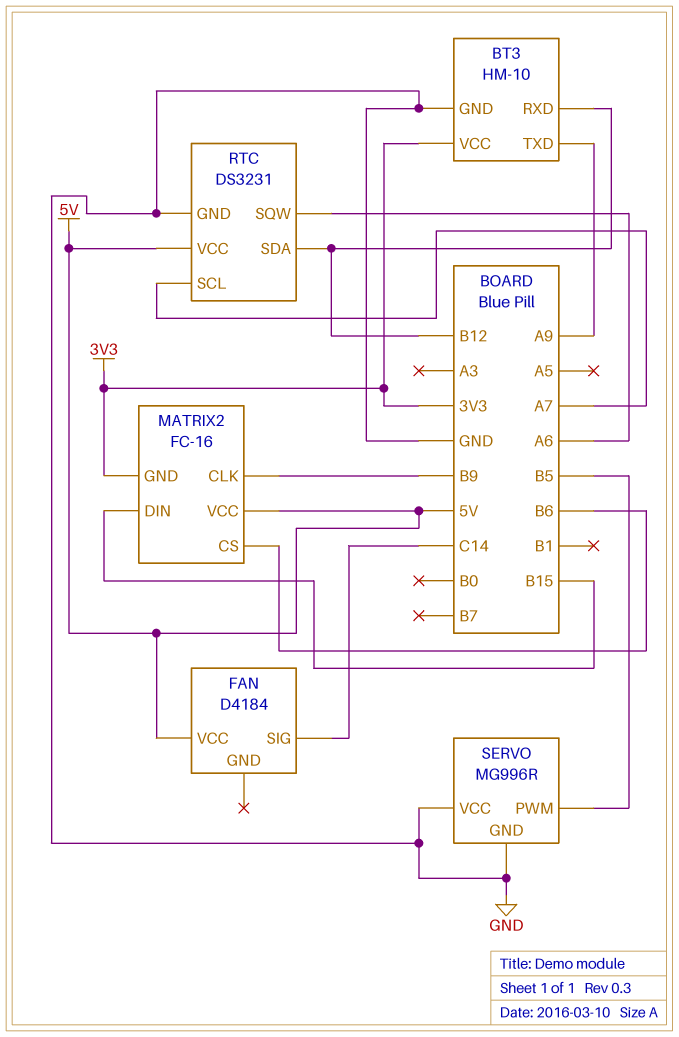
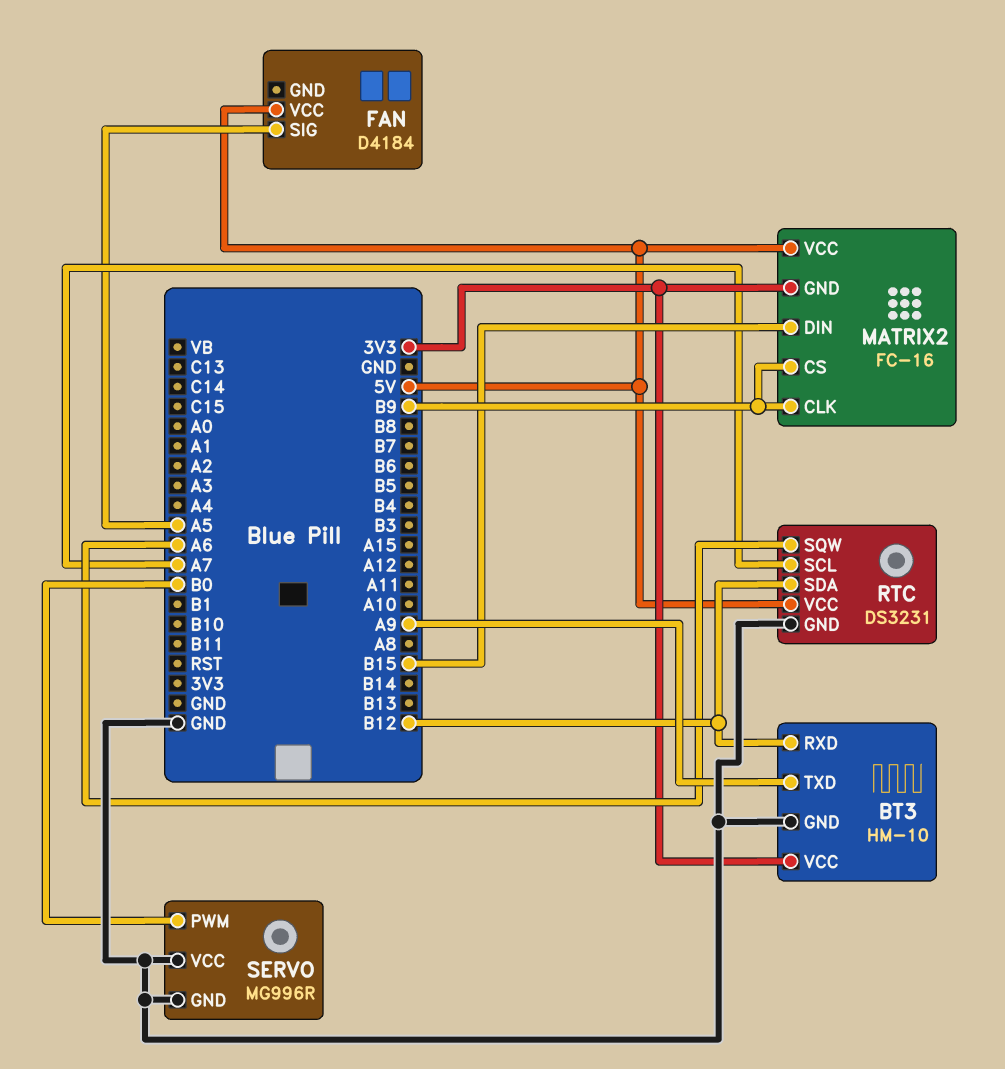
FAN pin SIG: C14 -> A5
MATRIX2 pin CS: B6 -> B9
SERVO pin PWM: B5 -> B0

